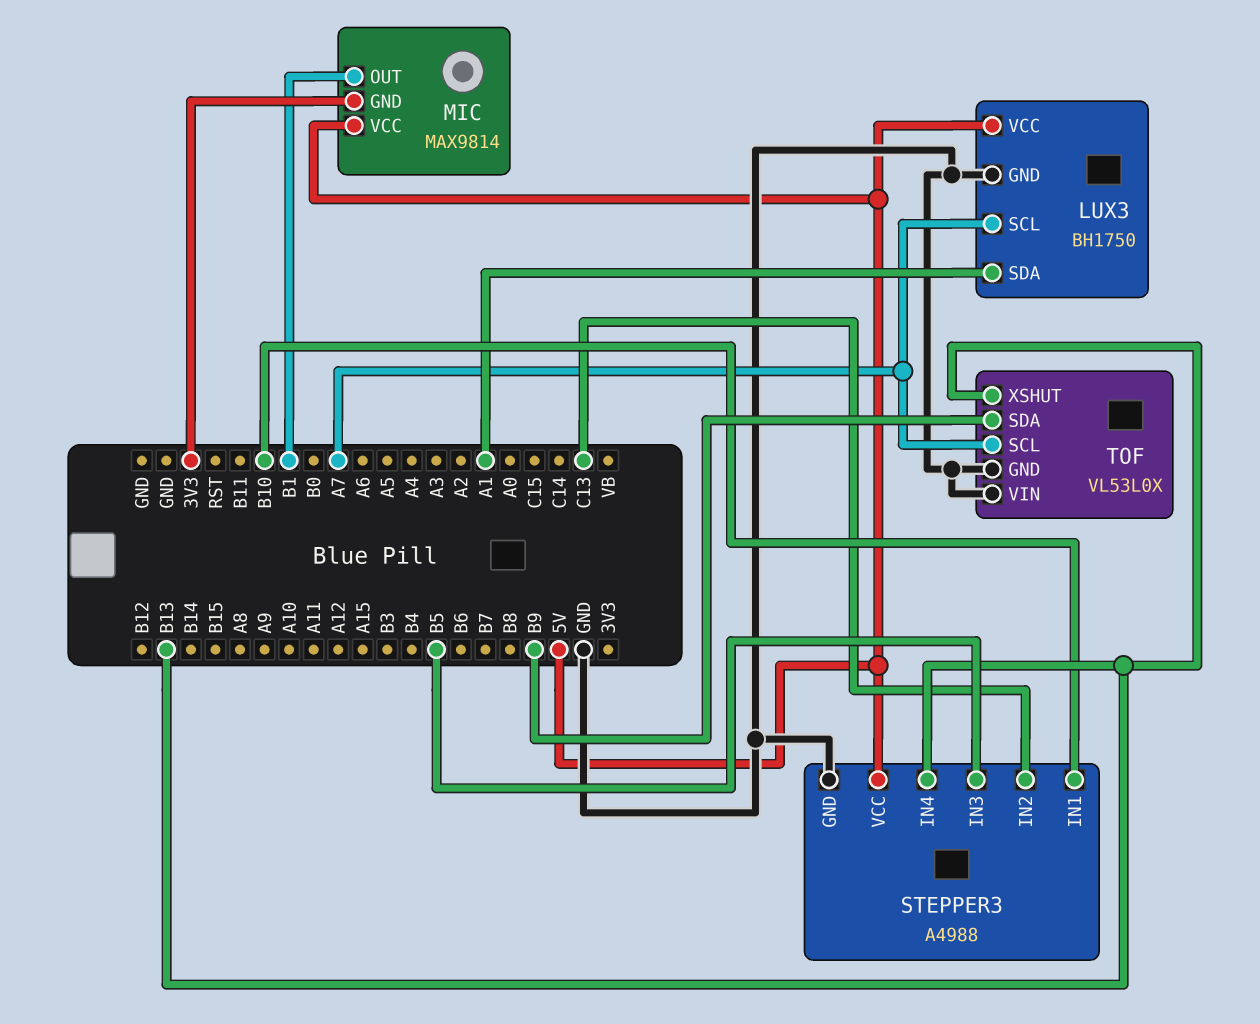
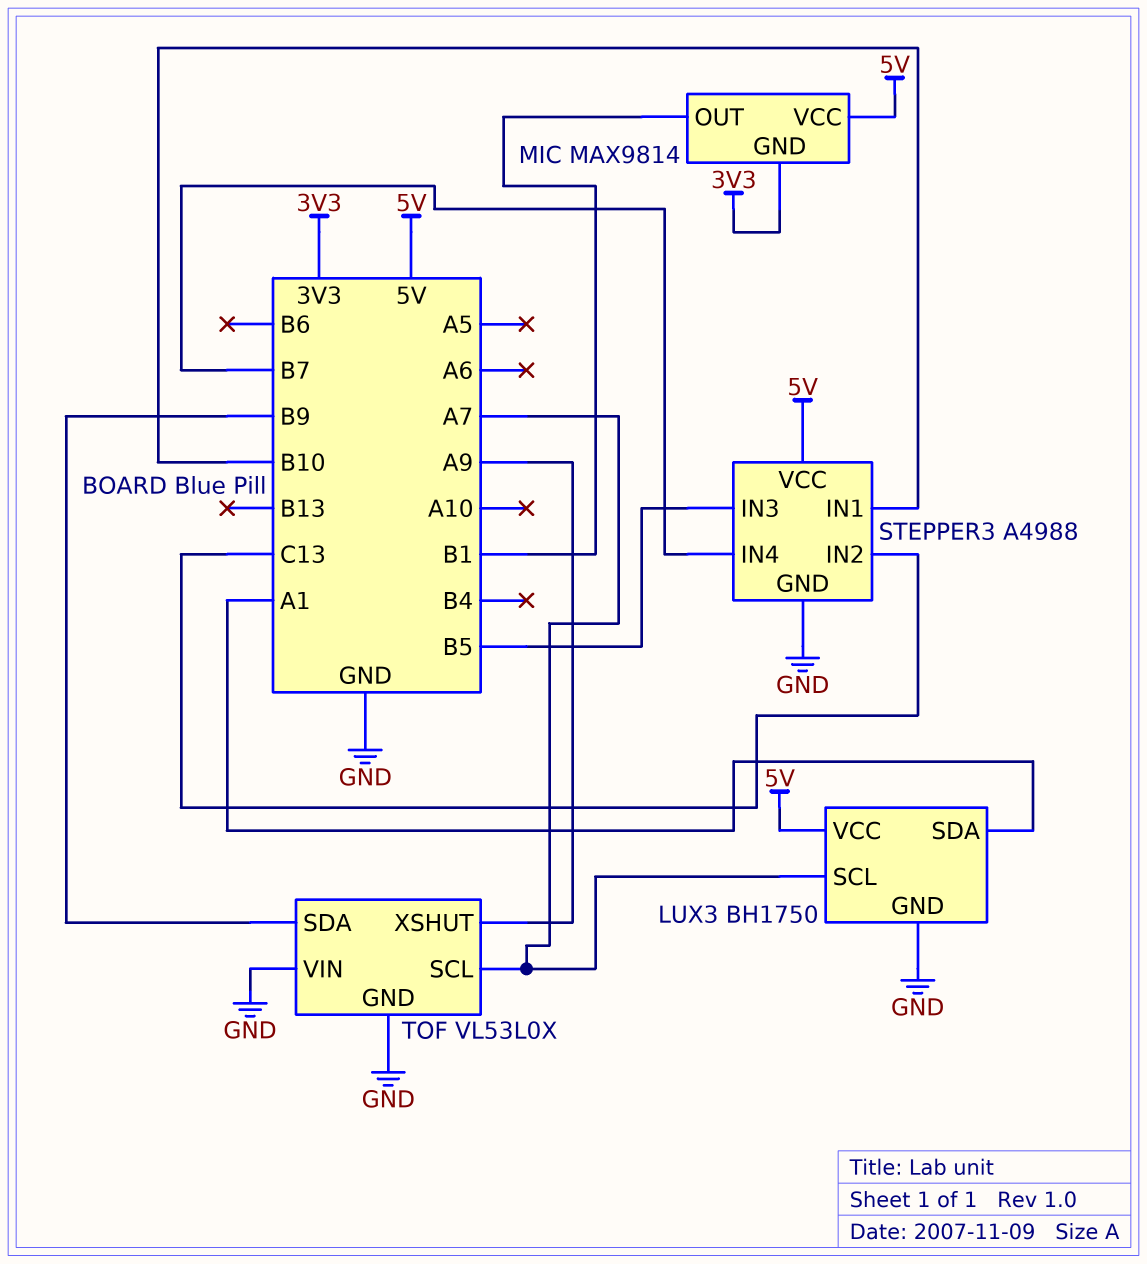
STEPPER3 pin IN4: B13 -> B7
TOF pin XSHUT: B13 -> A9

